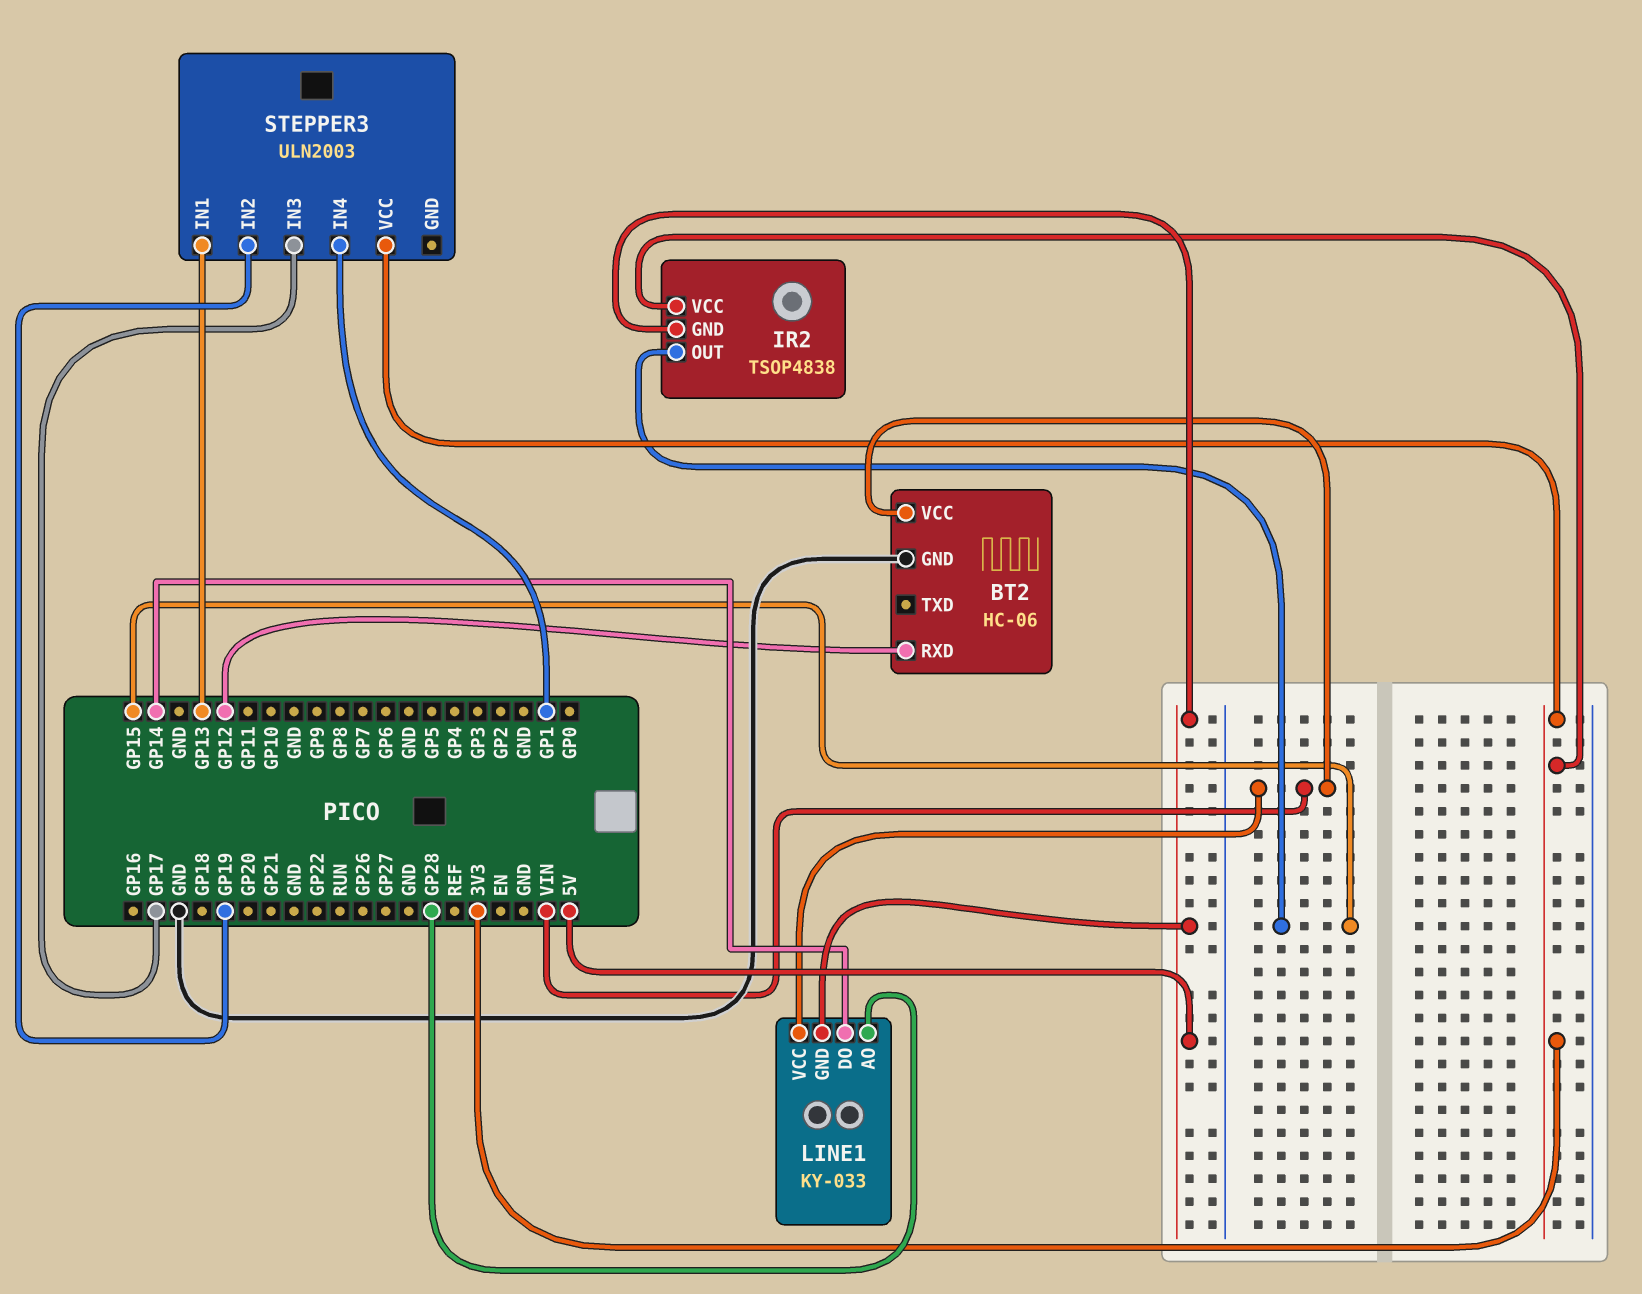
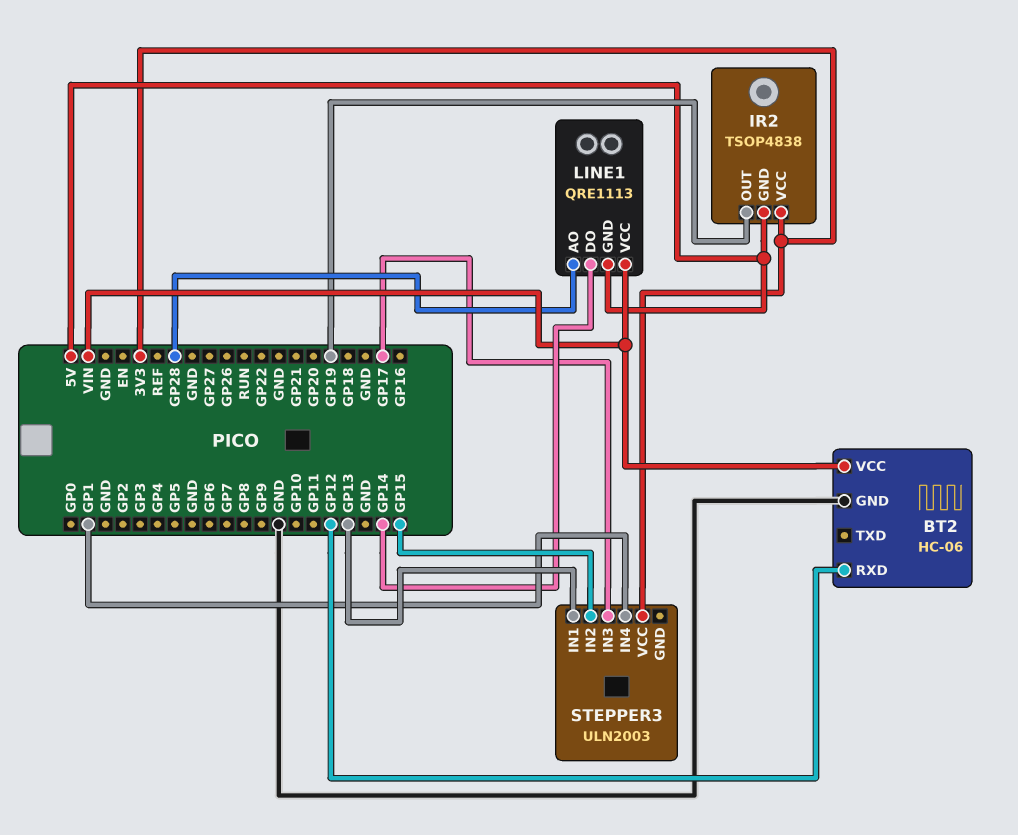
IR2 pin OUT: GP15 -> GP19
LINE1: KY-033 -> QRE1113
STEPPER3 pin IN2: GP19 -> GP15

